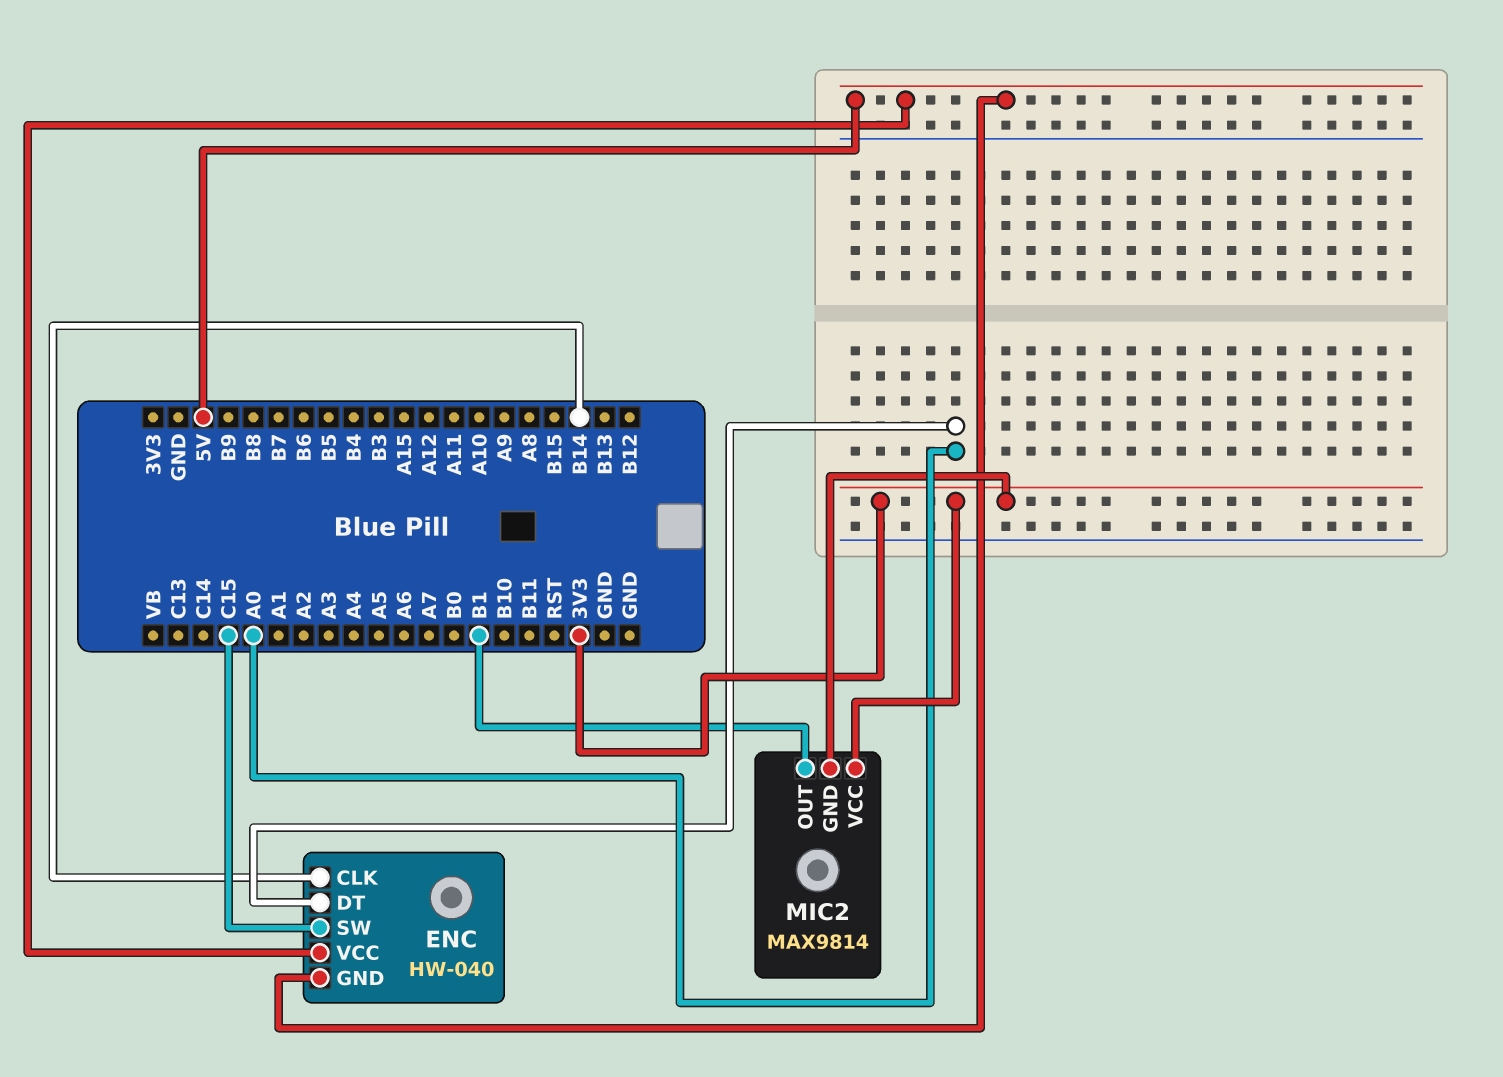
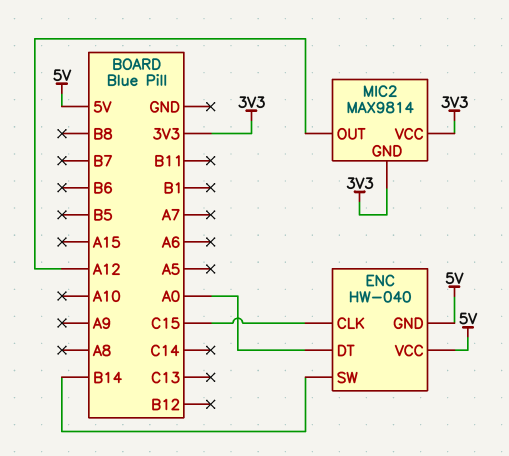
ENC pin CLK: B14 -> C15
ENC pin SW: C15 -> B14
MIC2 pin OUT: B1 -> A12

